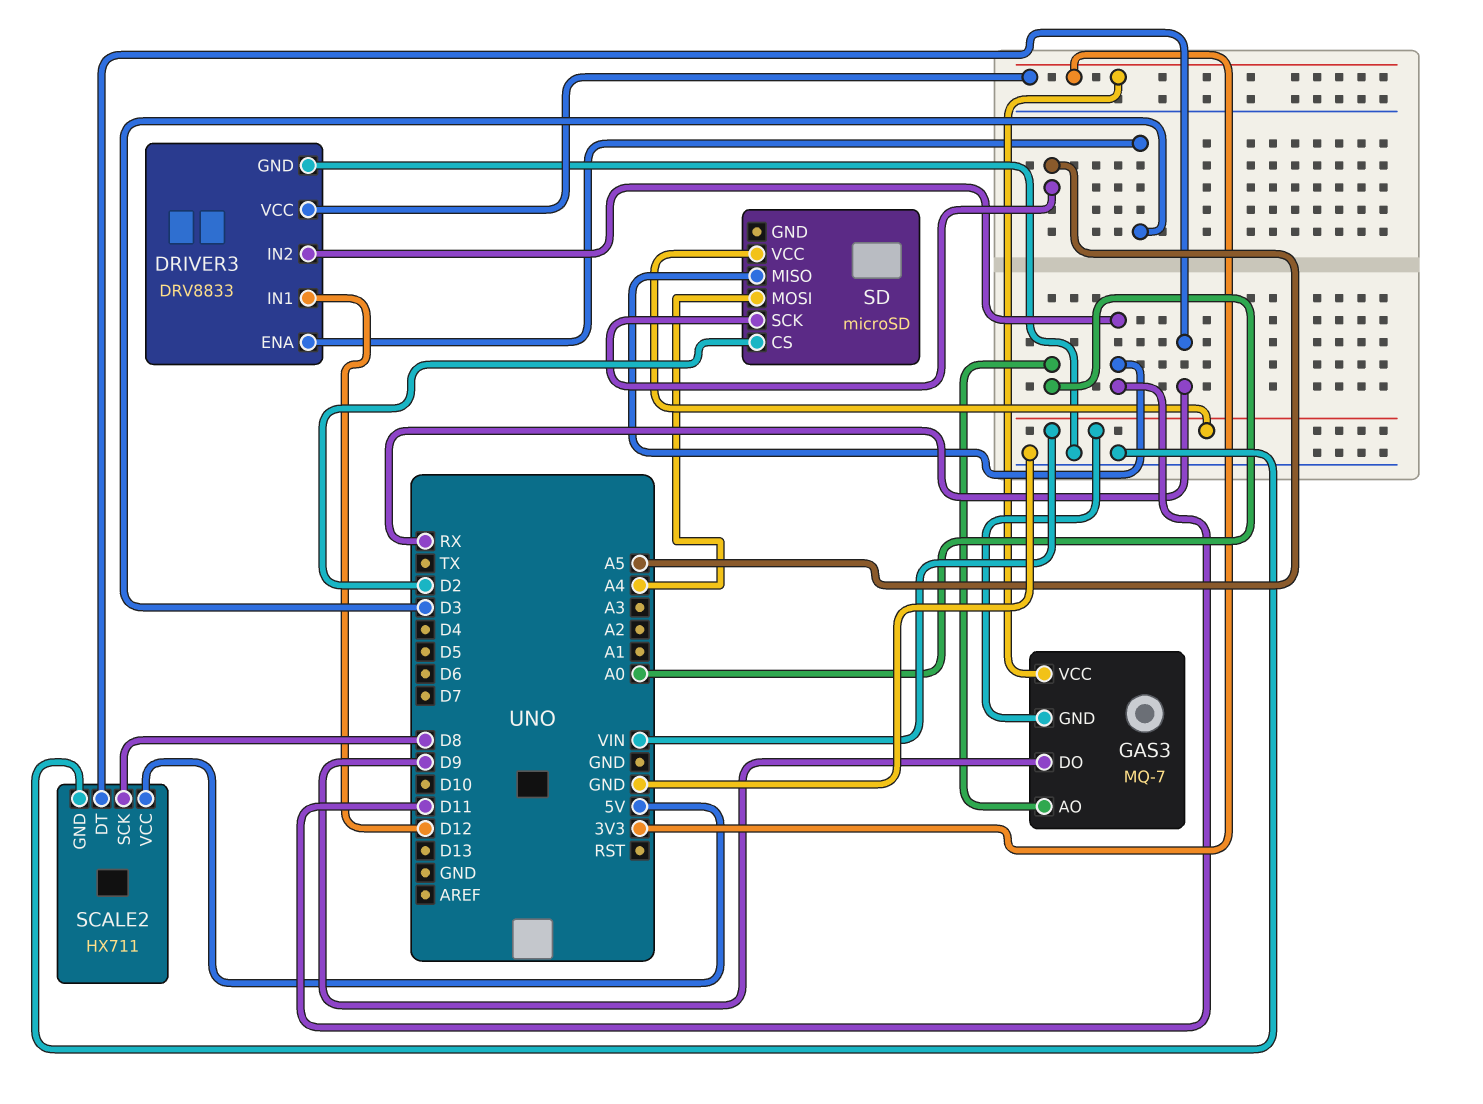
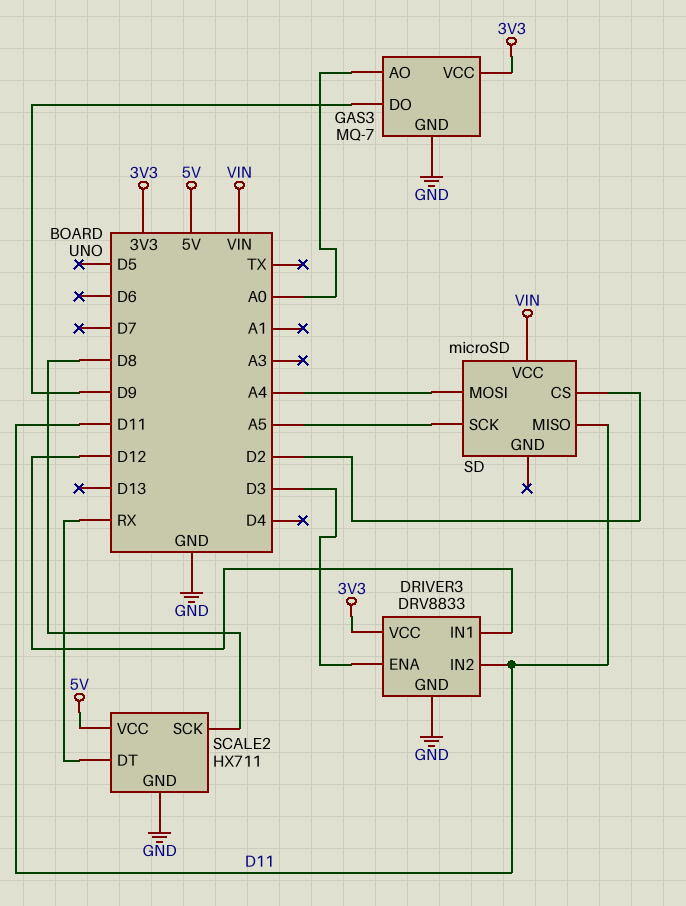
GAS3 pin GND: VIN -> GND

